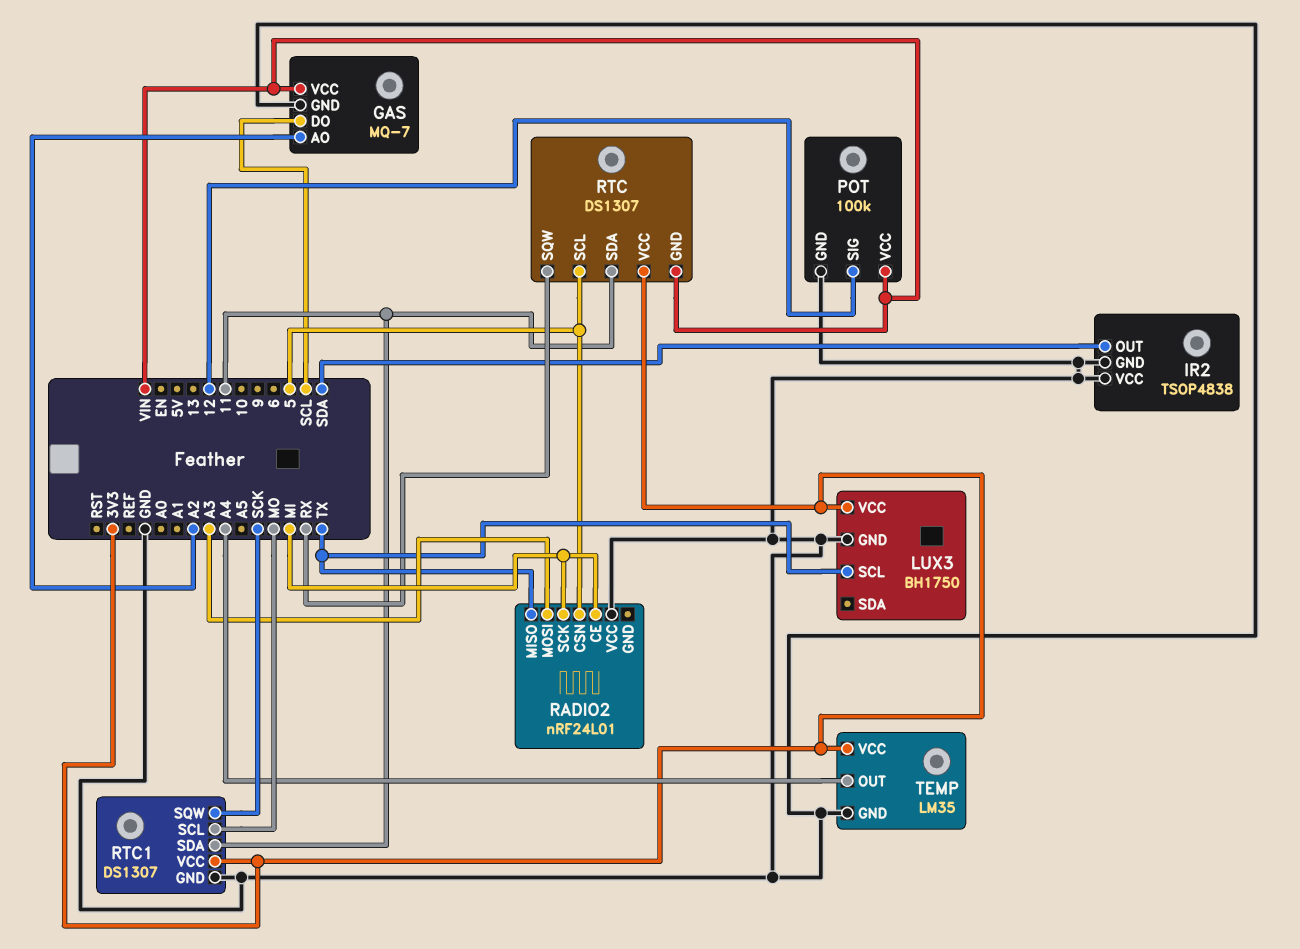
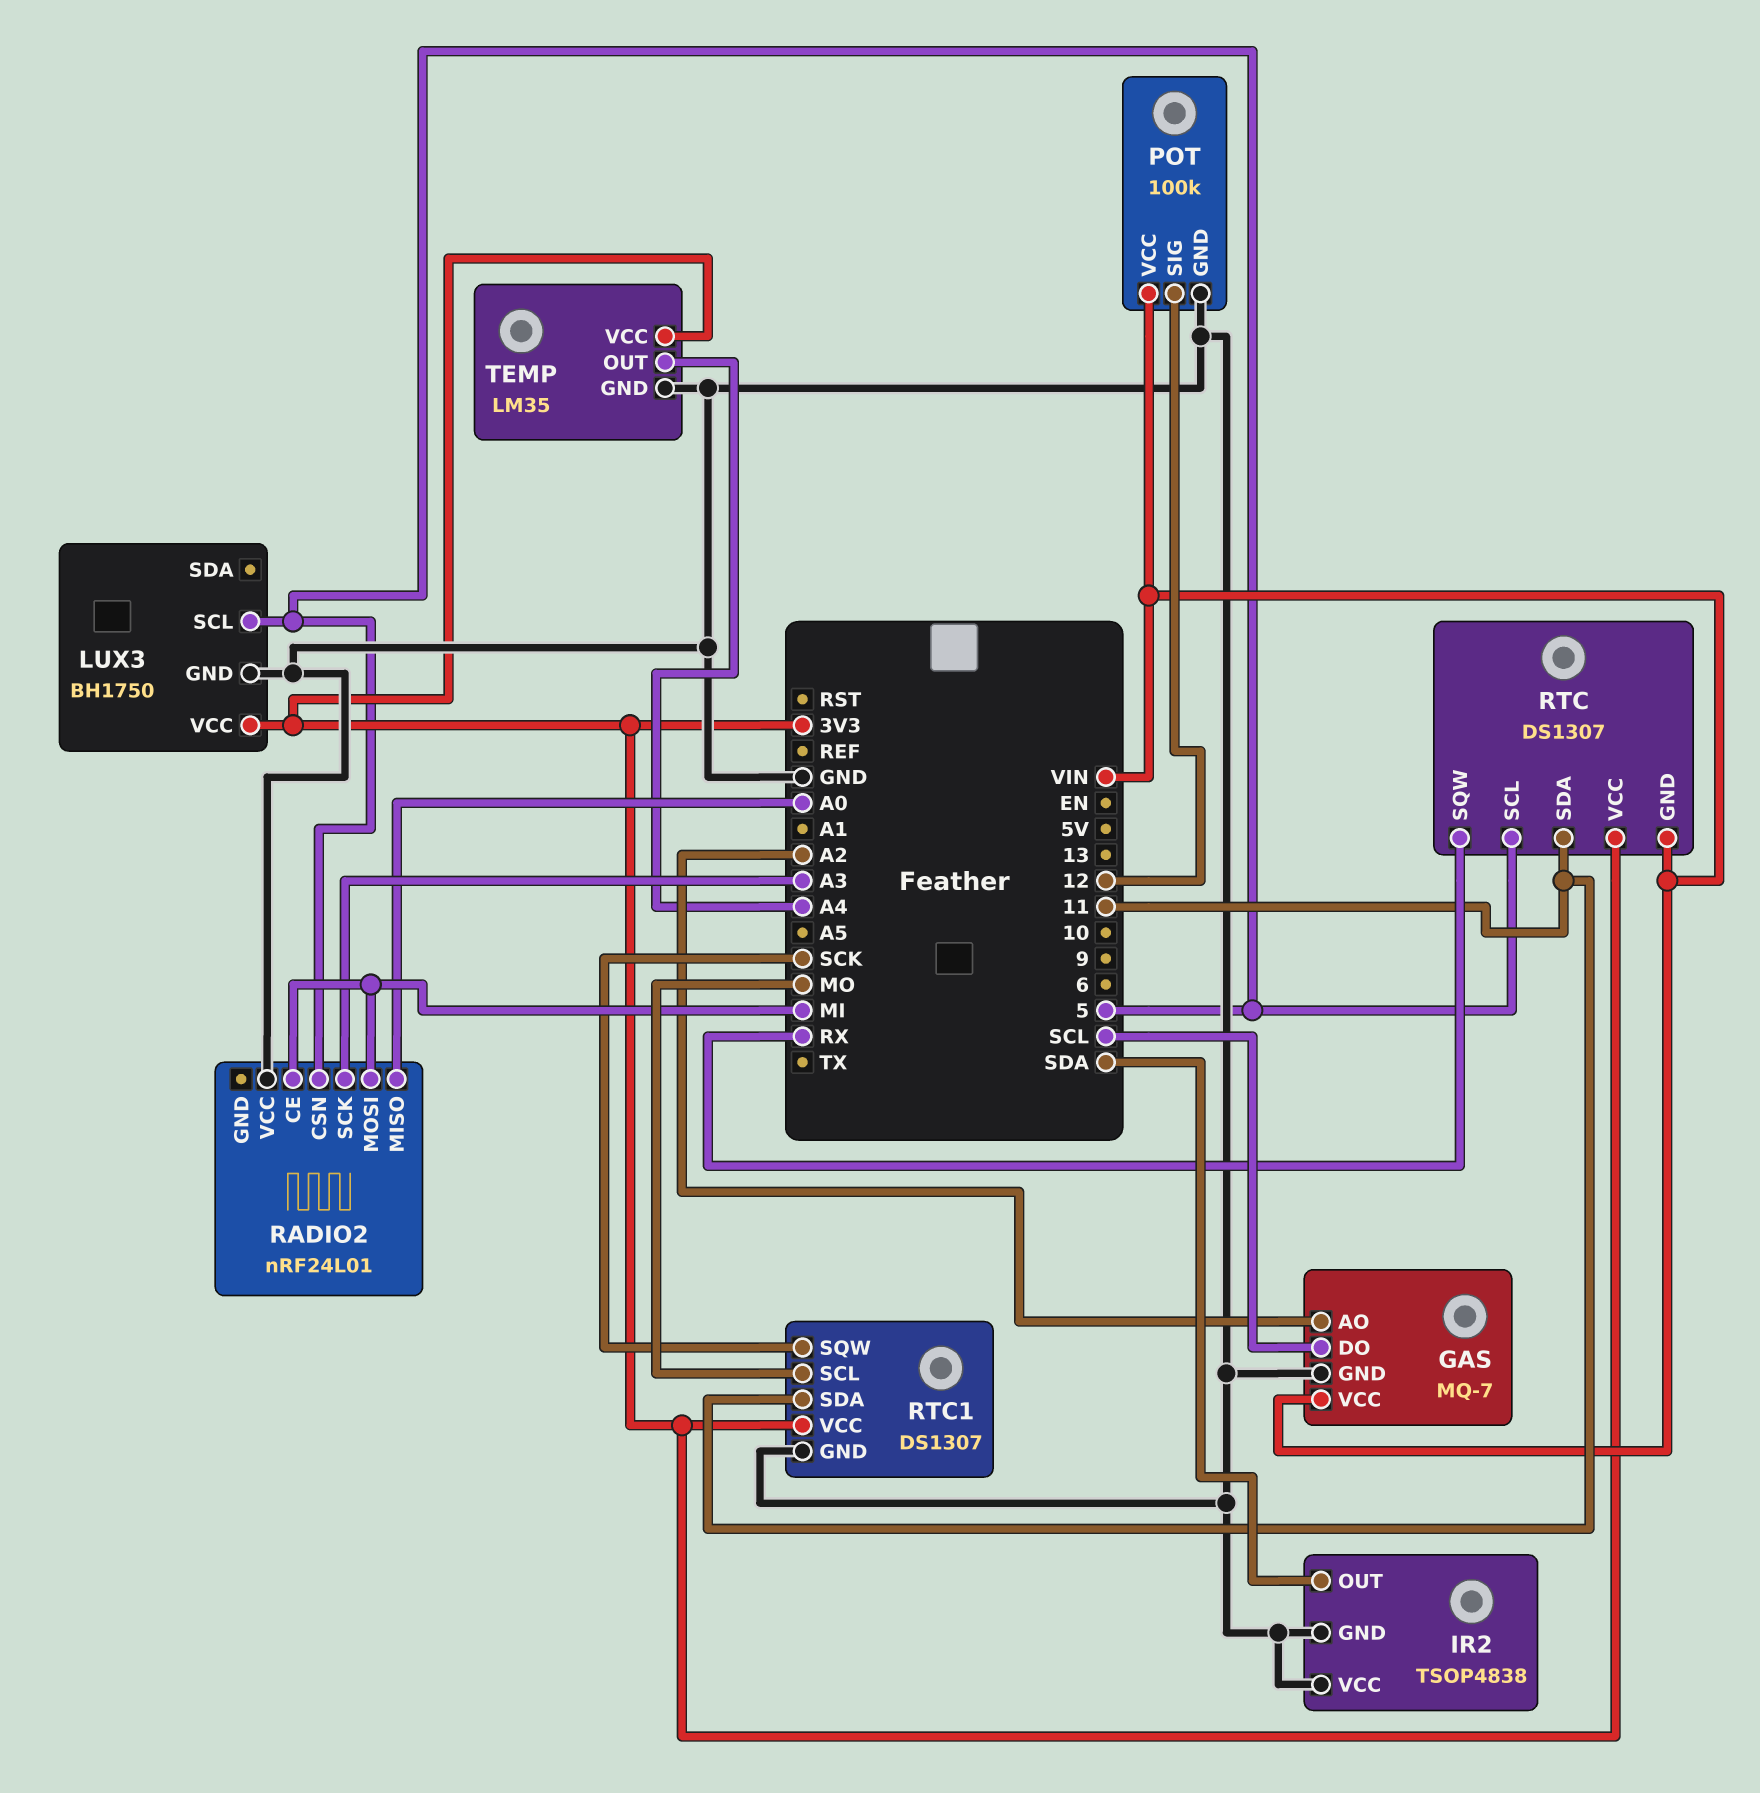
LUX3 pin SCL: TX -> 5
RADIO2 pin MISO: TX -> A0
RADIO2 pin MOSI: A3 -> MI
RADIO2 pin SCK: MI -> A3

